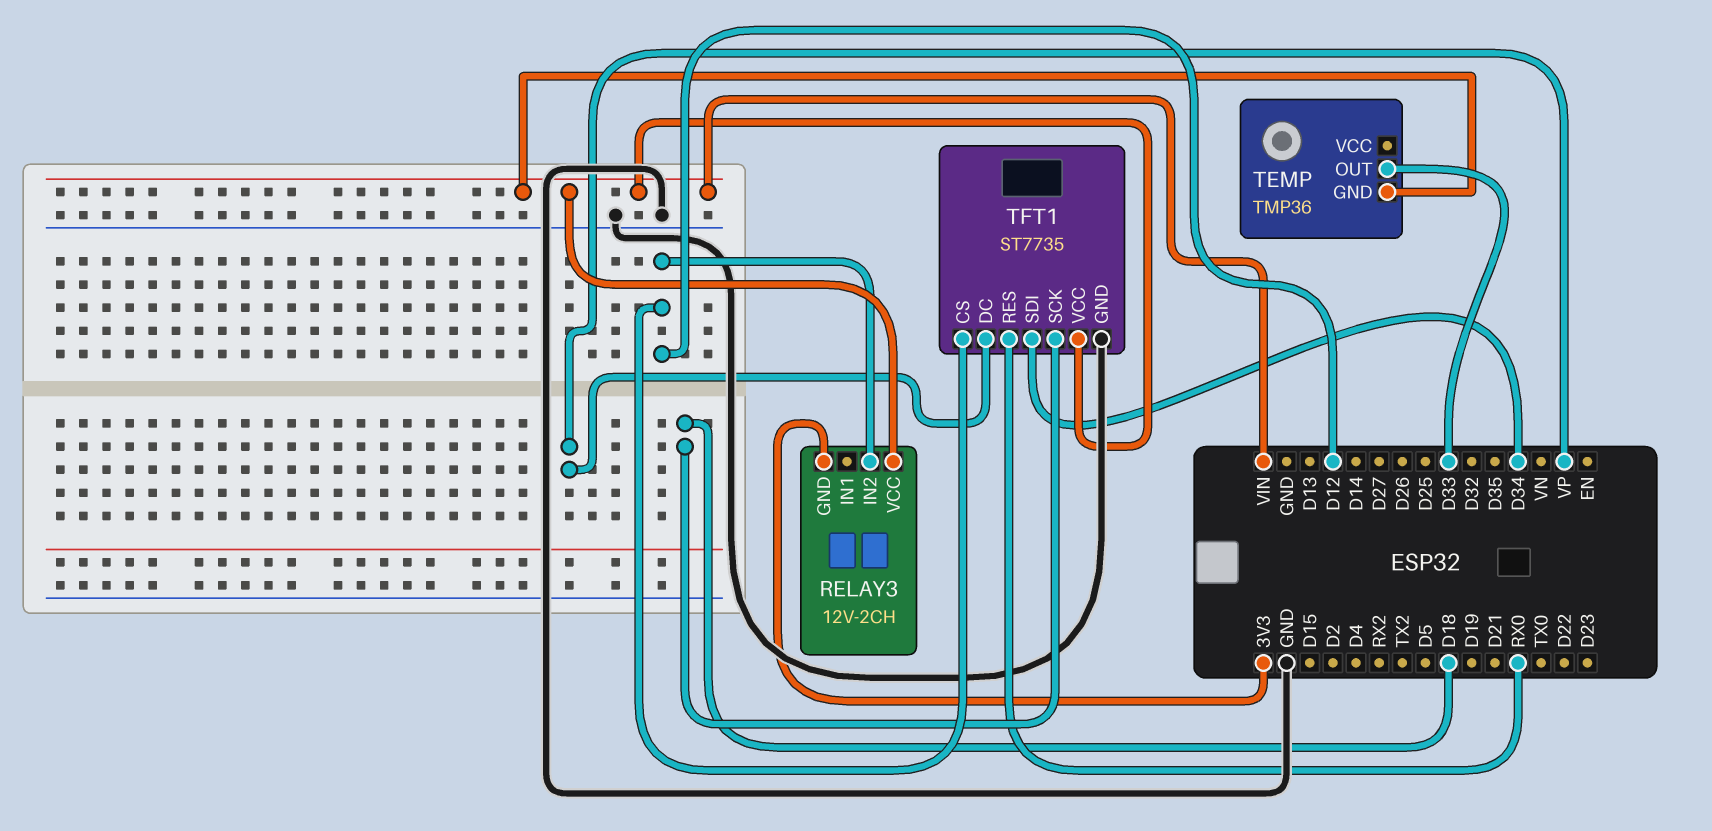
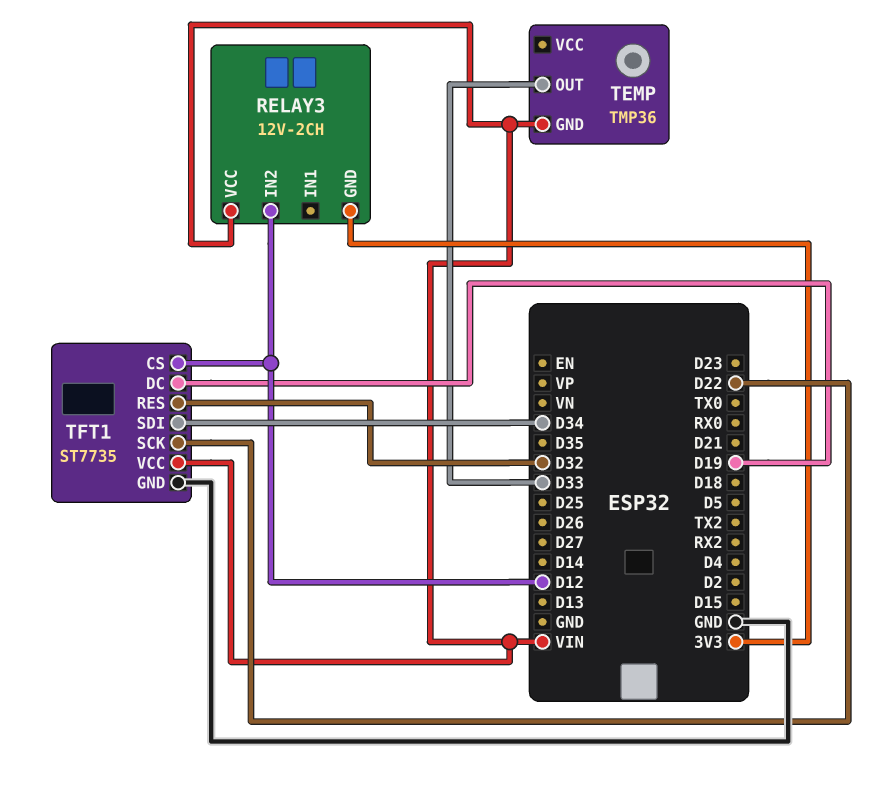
TFT1 pin DC: VP -> D19
TFT1 pin RES: RX0 -> D32
TFT1 pin SCK: D18 -> D22

